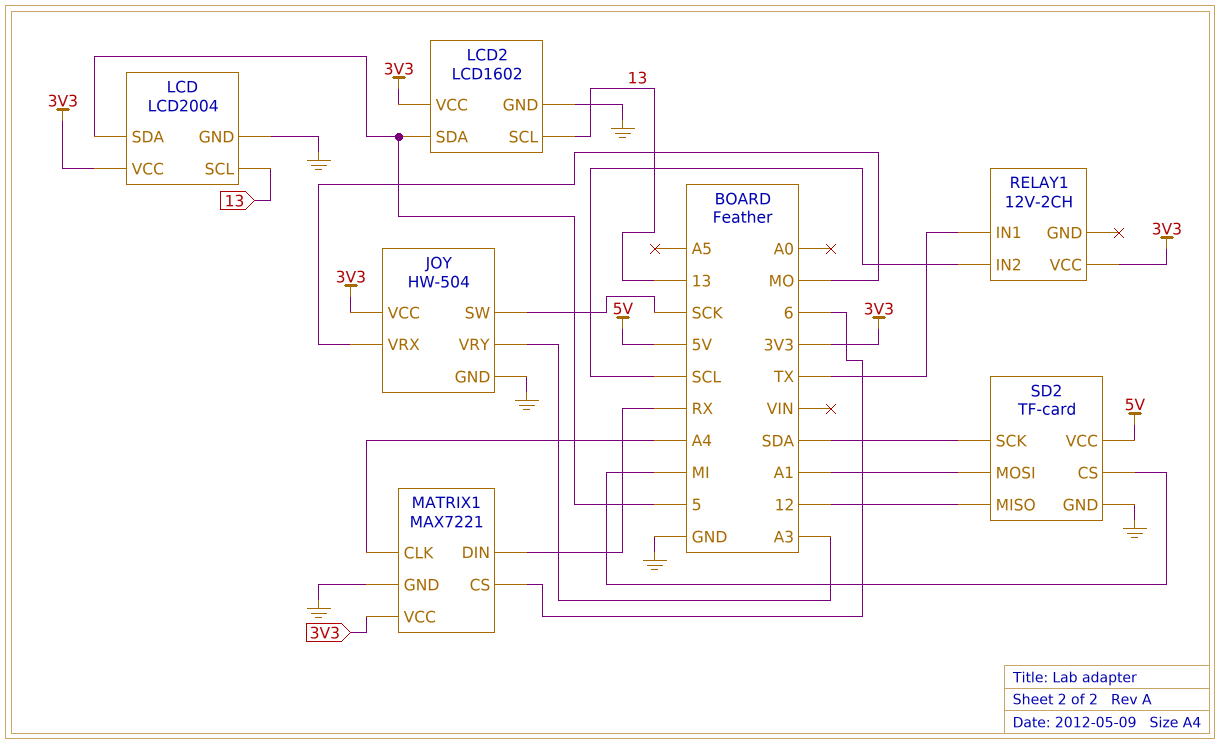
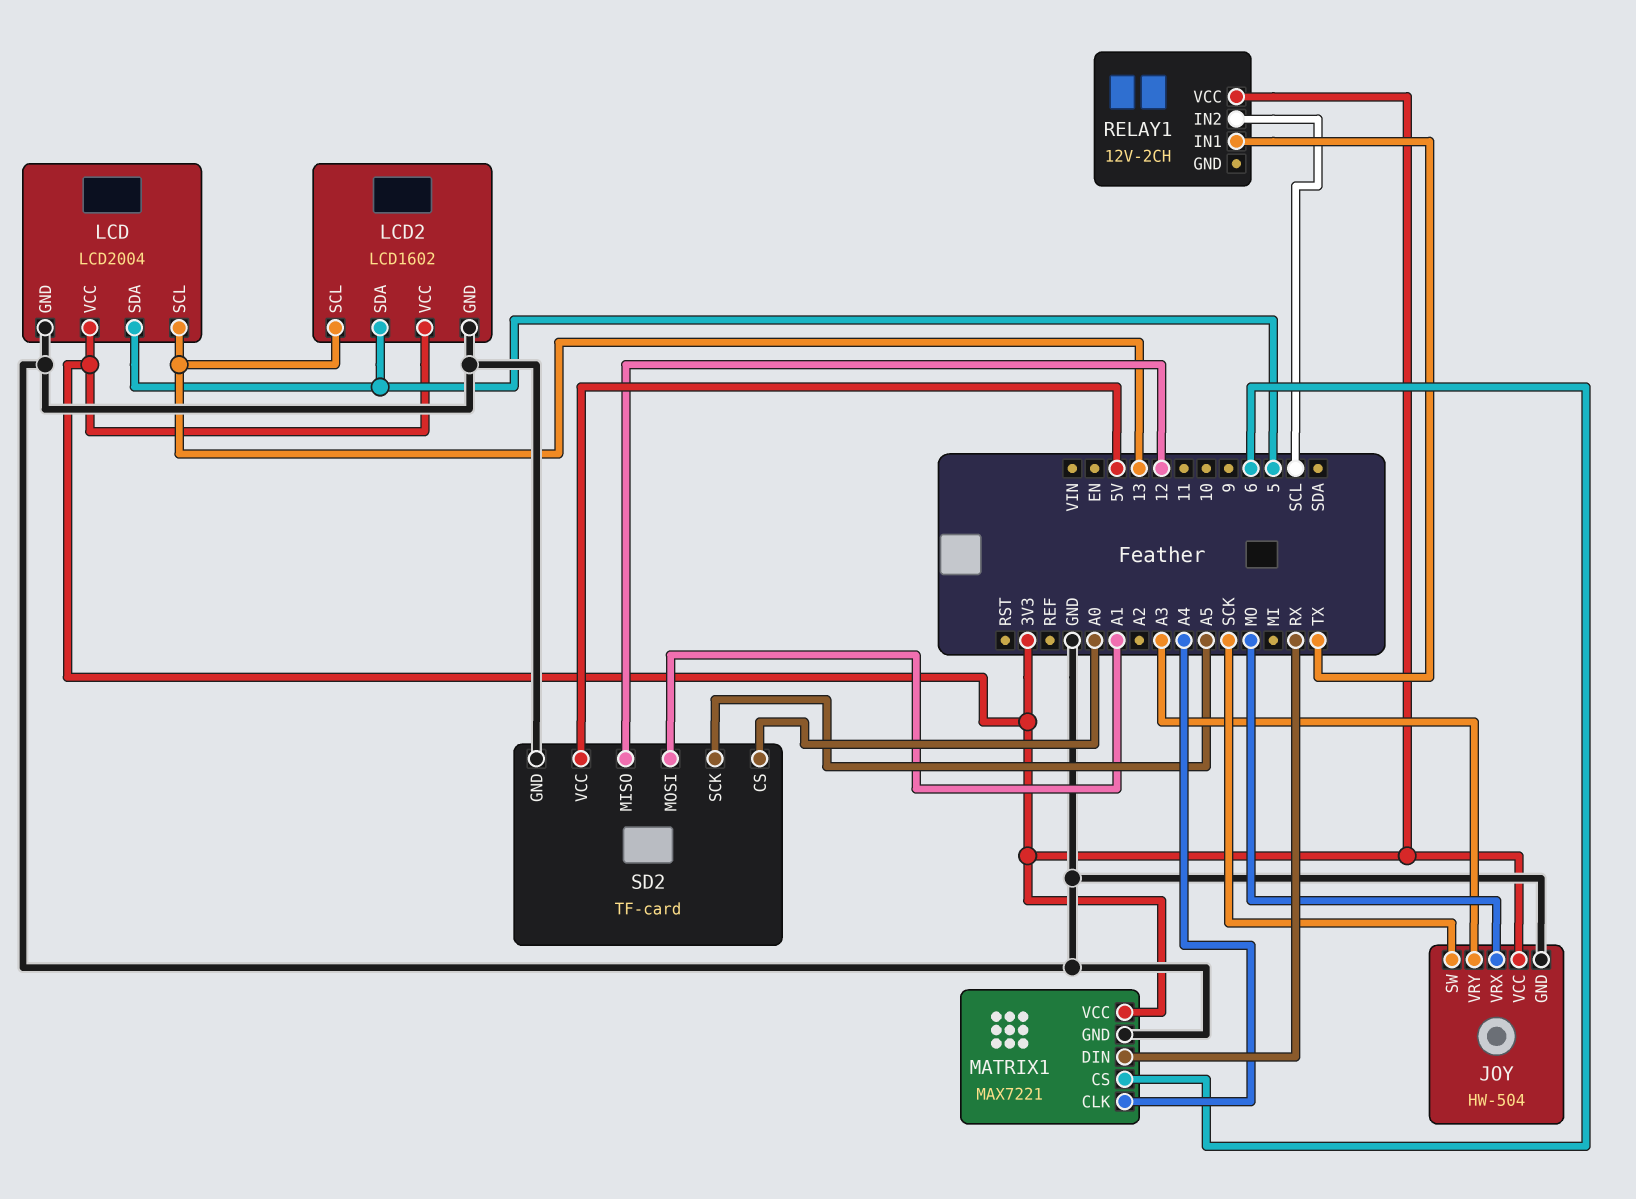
SD2 pin CS: MI -> A0
SD2 pin SCK: SDA -> A5

